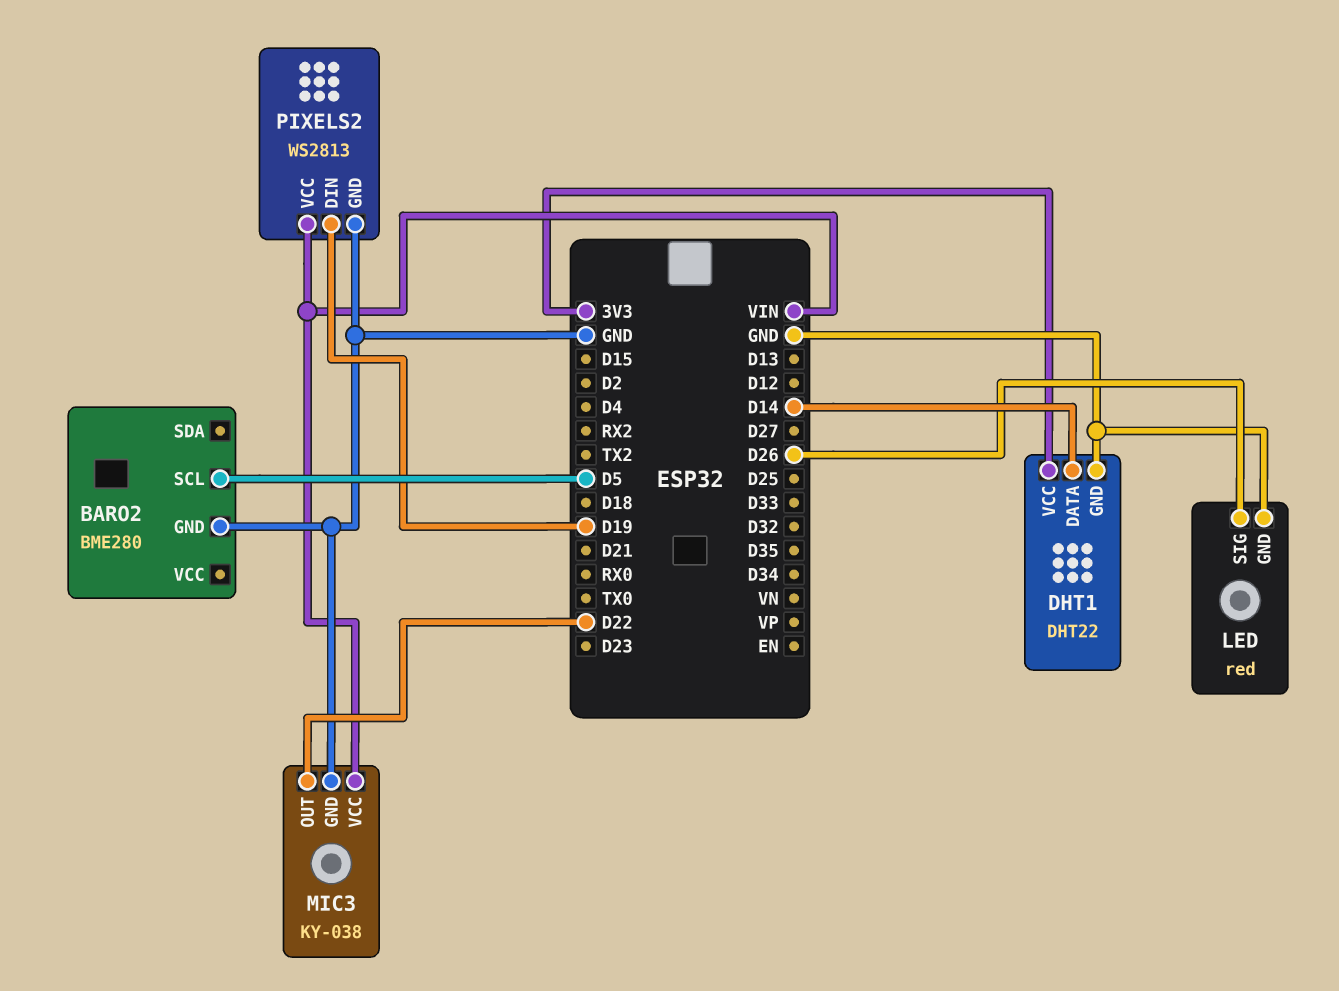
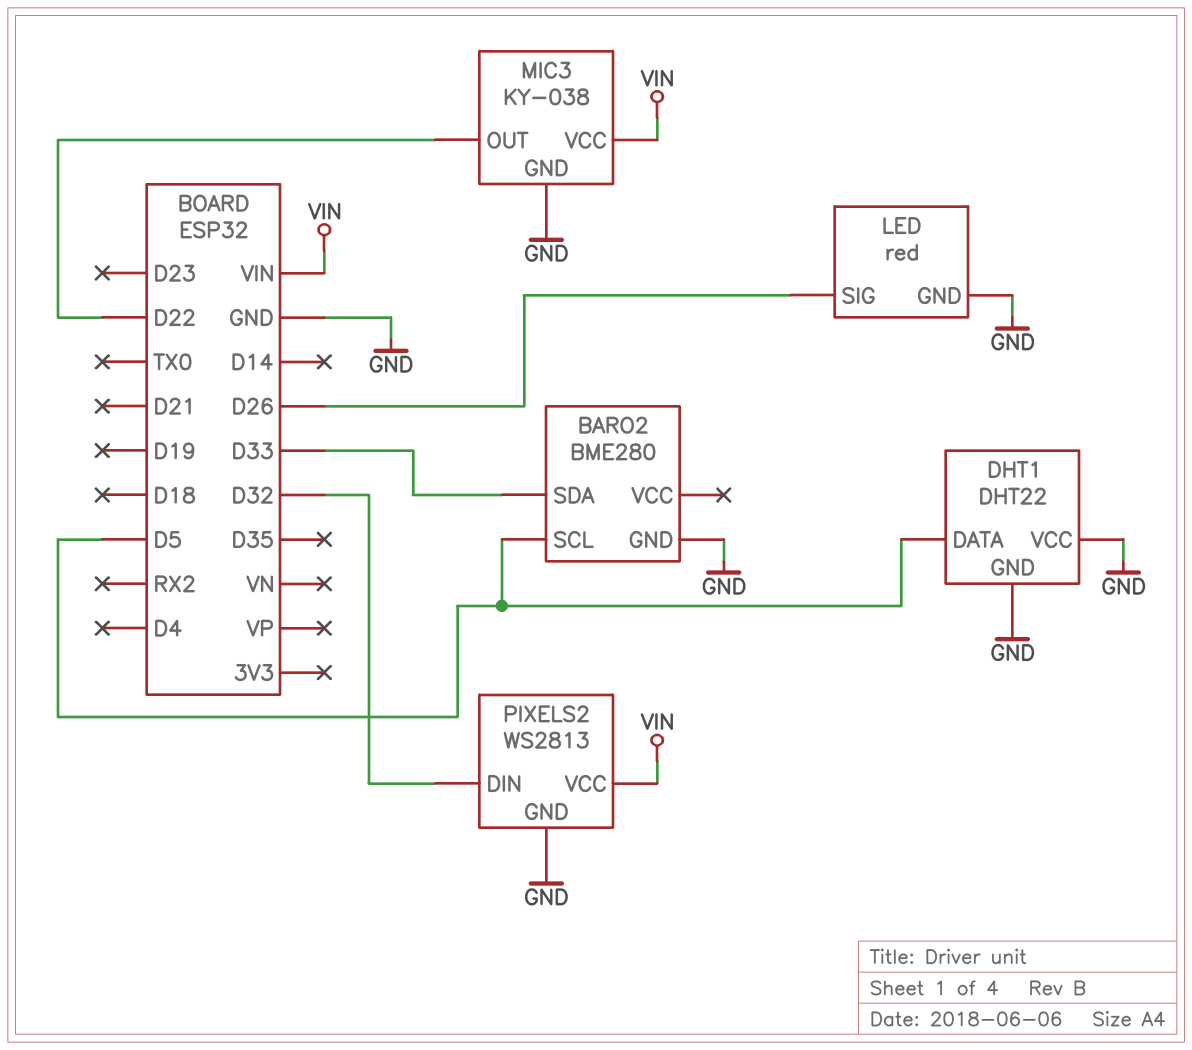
BARO2 pin SDA: none -> D33
DHT1 pin DATA: D14 -> D5
DHT1 pin VCC: 3V3 -> GND
PIXELS2 pin DIN: D19 -> D32

